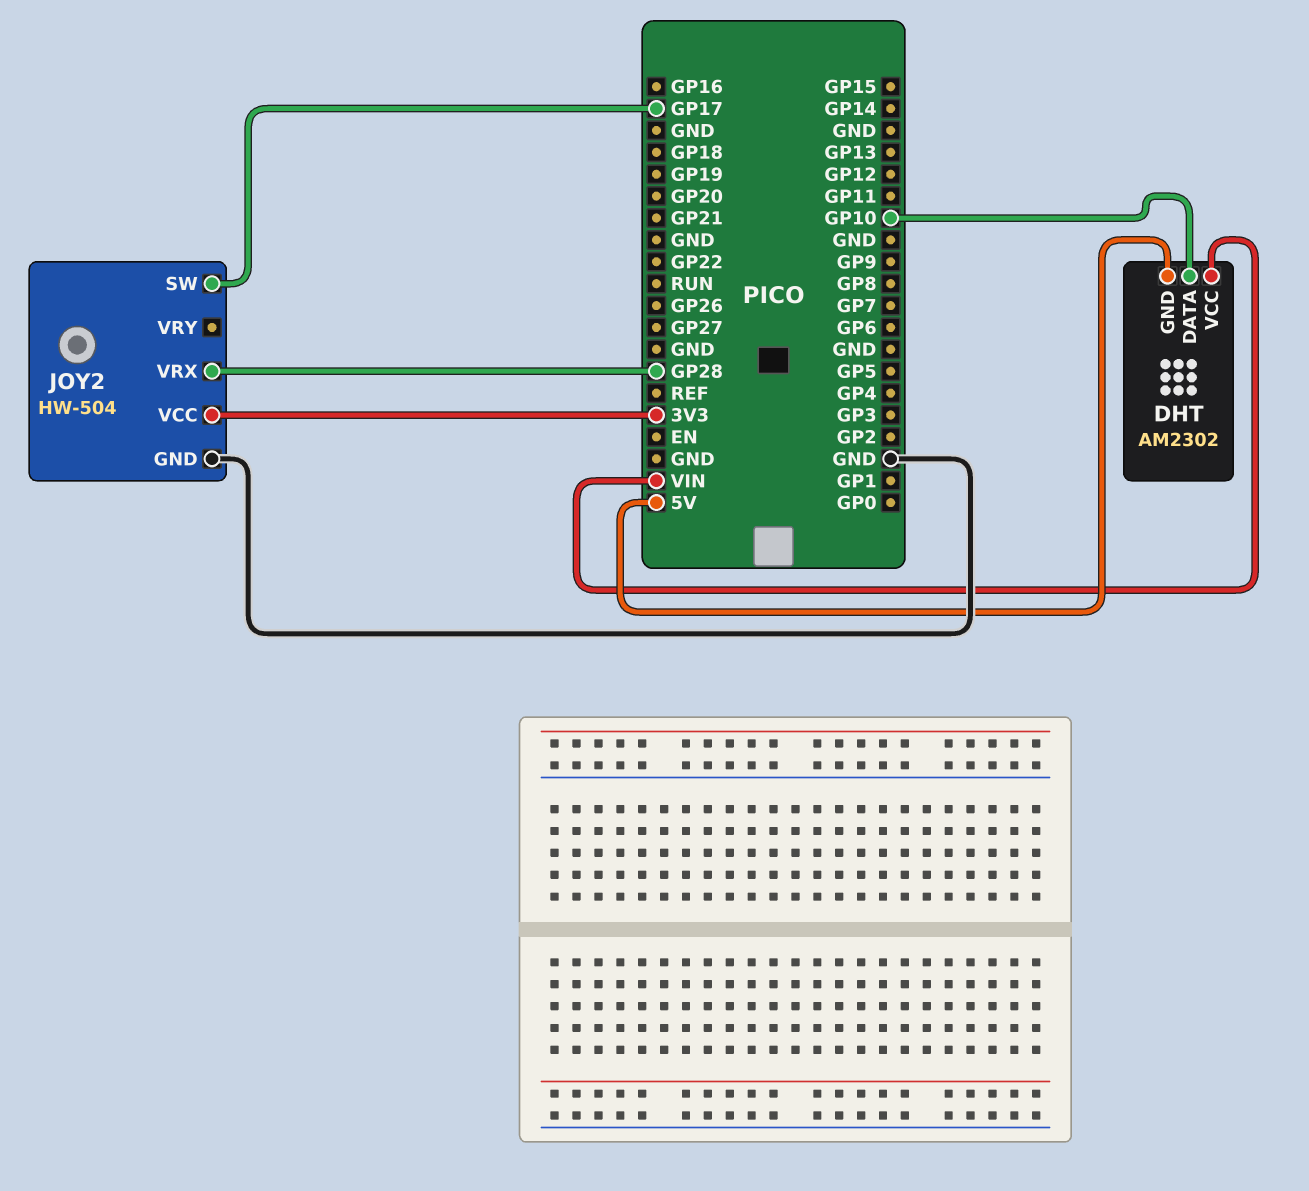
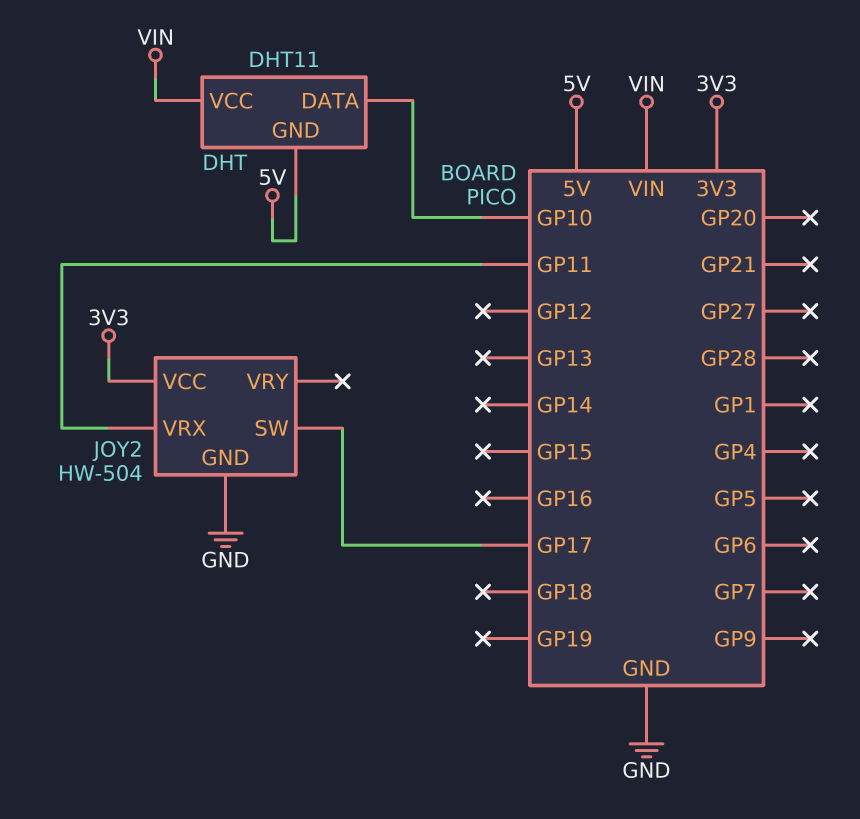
DHT: AM2302 -> DHT11
JOY2 pin VRX: GP28 -> GP11

